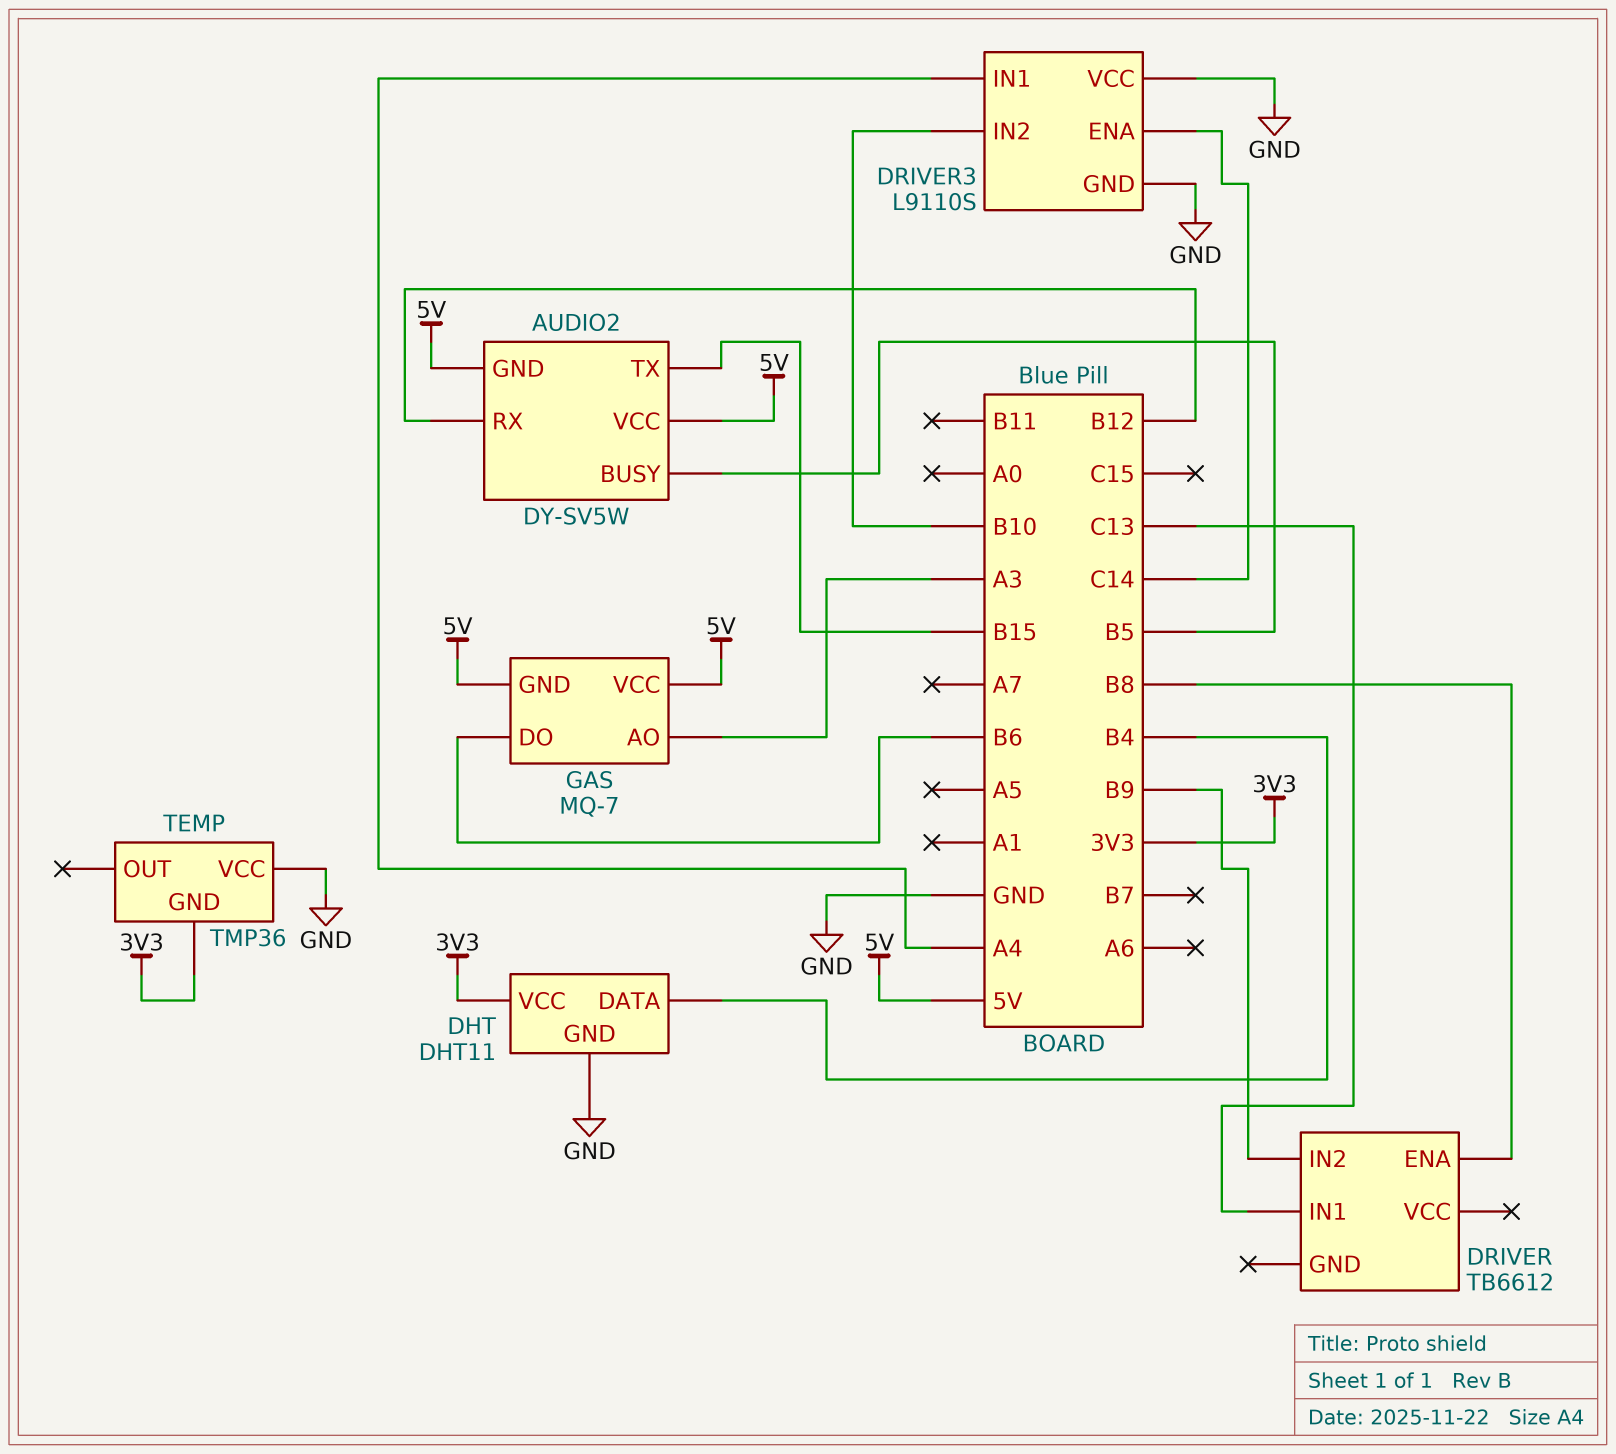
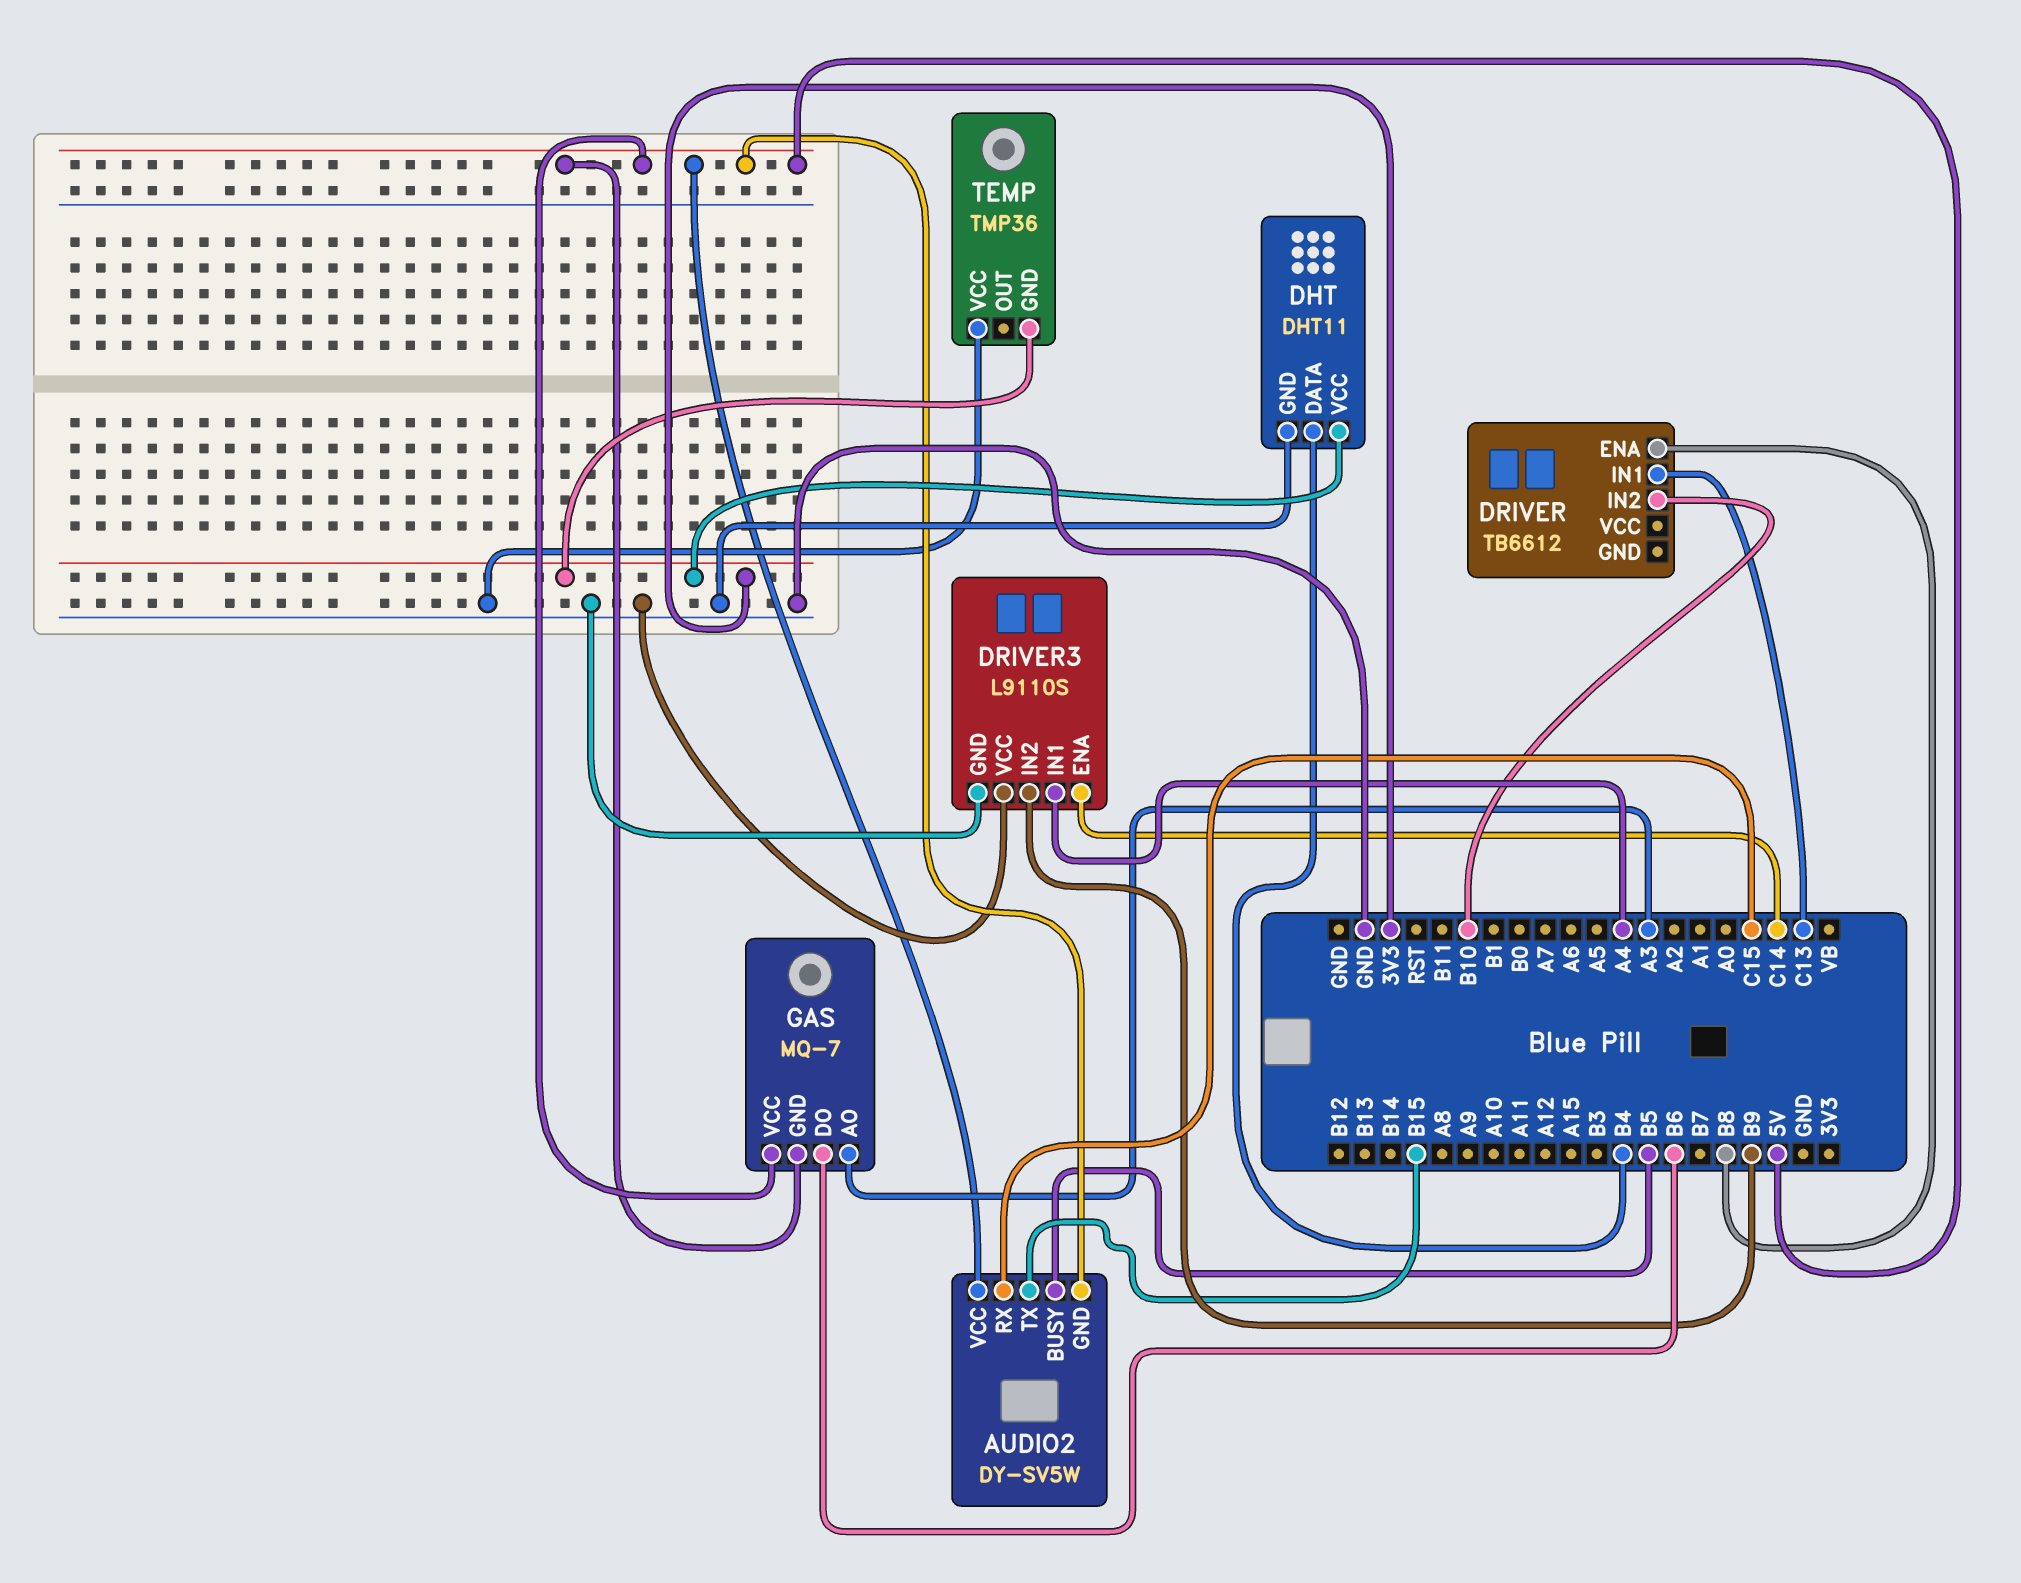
AUDIO2 pin RX: B12 -> C15
DRIVER pin IN2: B9 -> B10
DRIVER3 pin IN2: B10 -> B9

